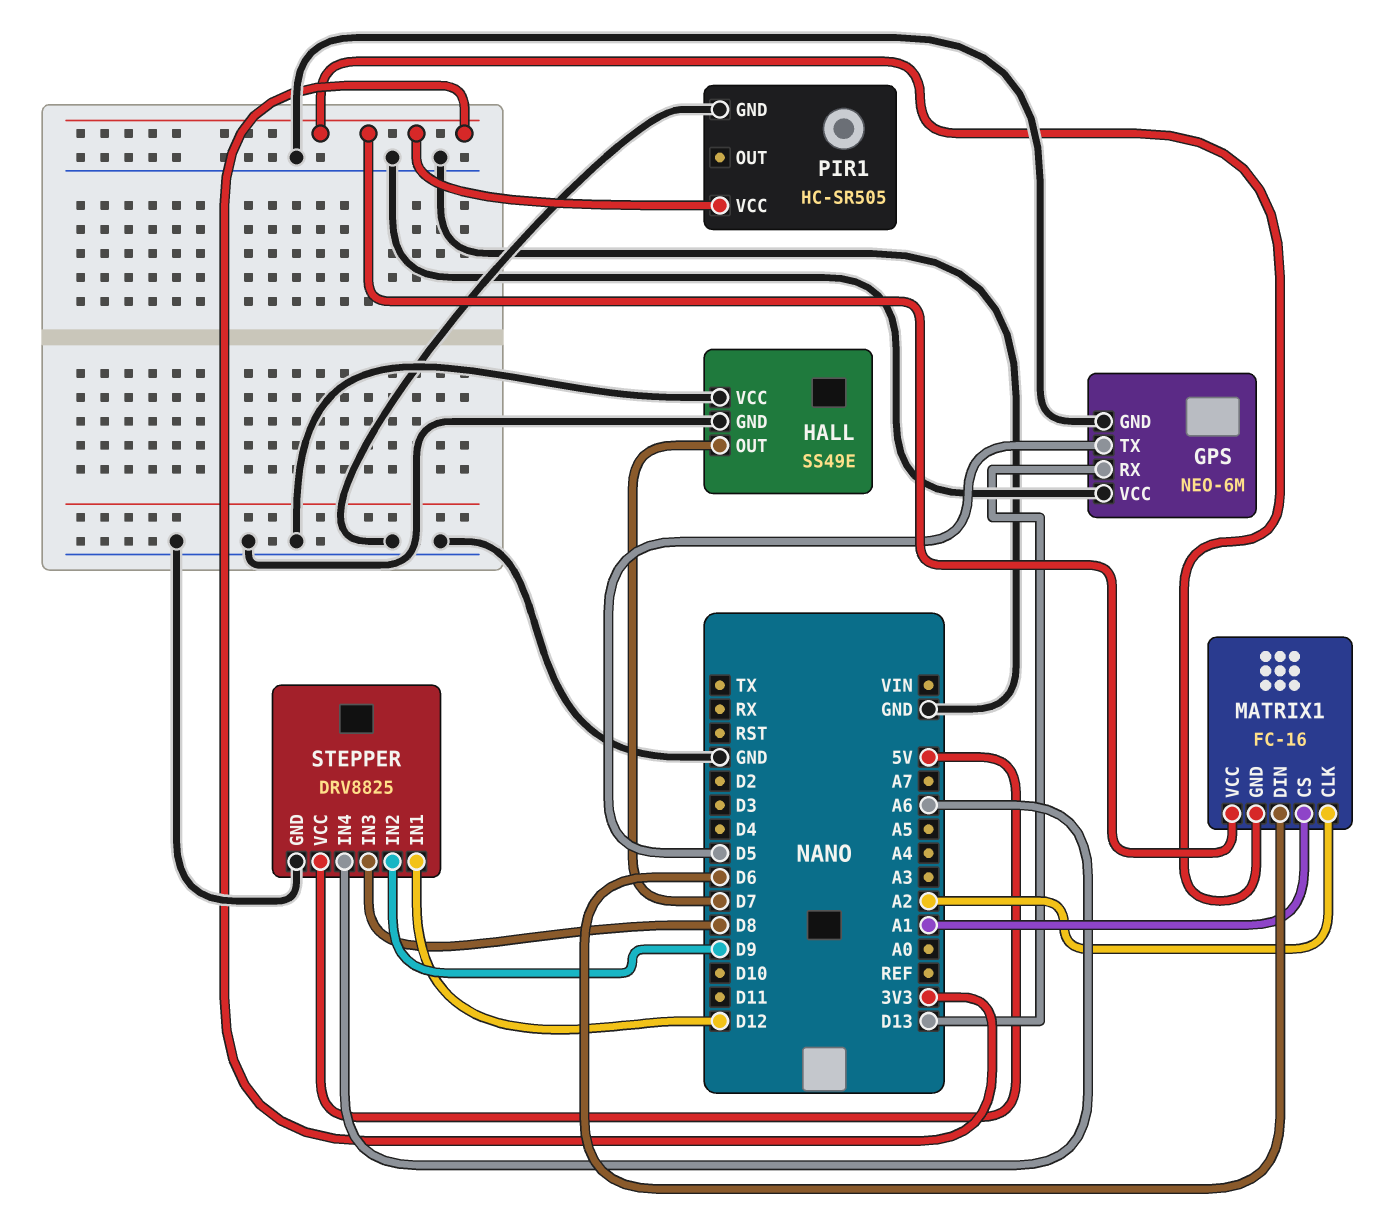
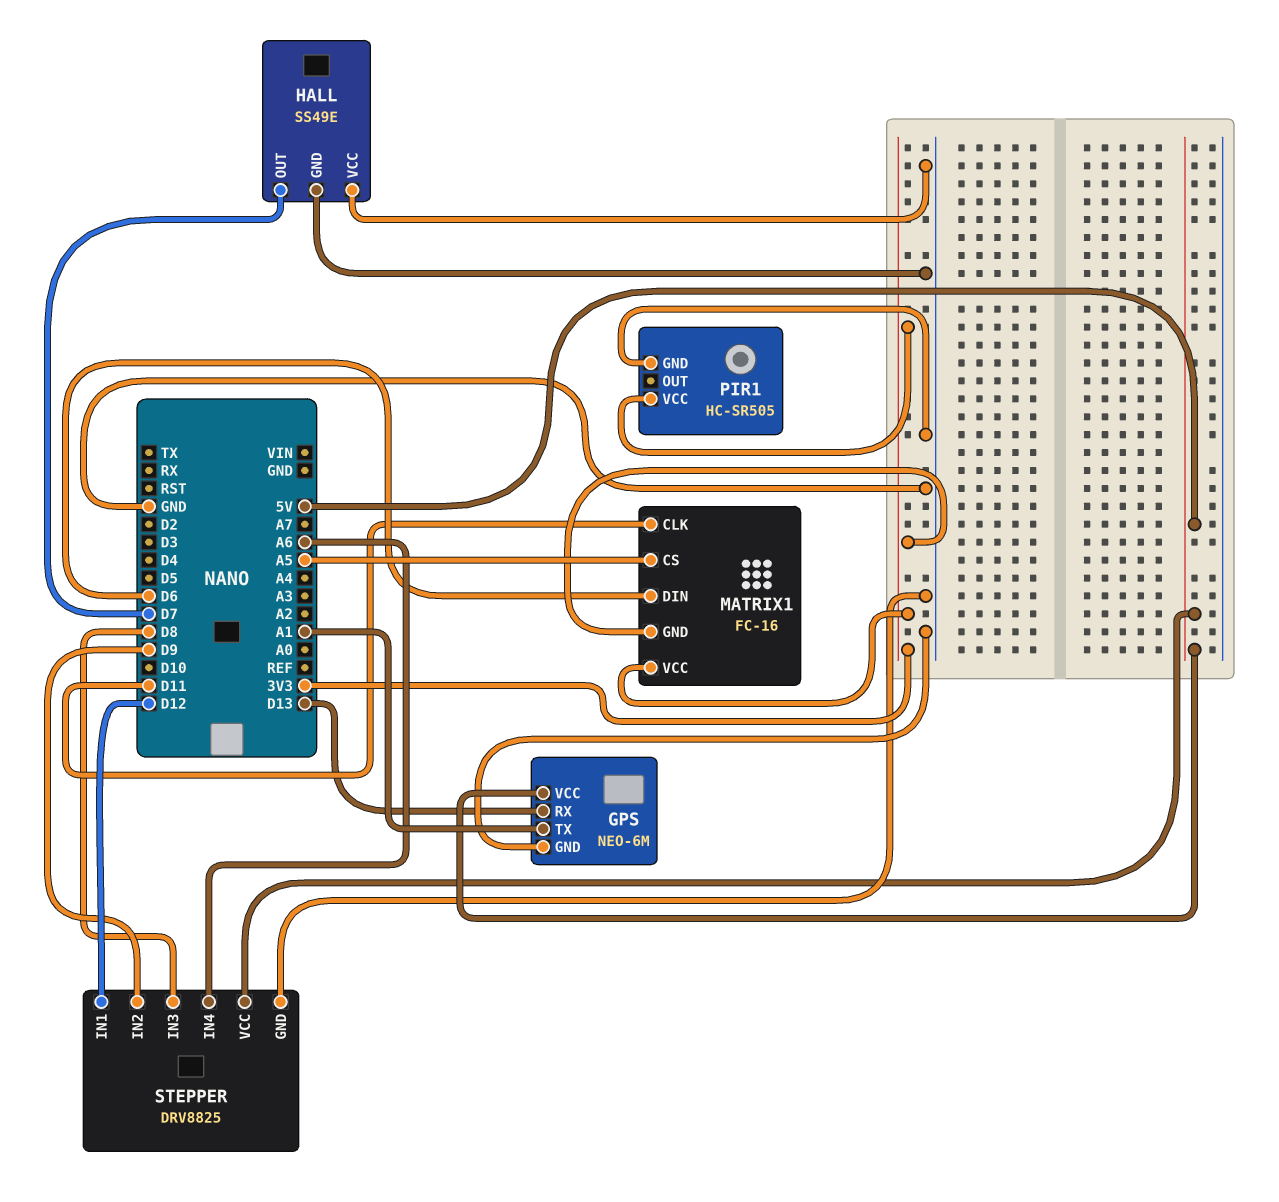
GPS pin TX: D5 -> A1
GPS pin VCC: GND -> 5V
MATRIX1 pin CLK: A2 -> D11
MATRIX1 pin CS: A1 -> A5

